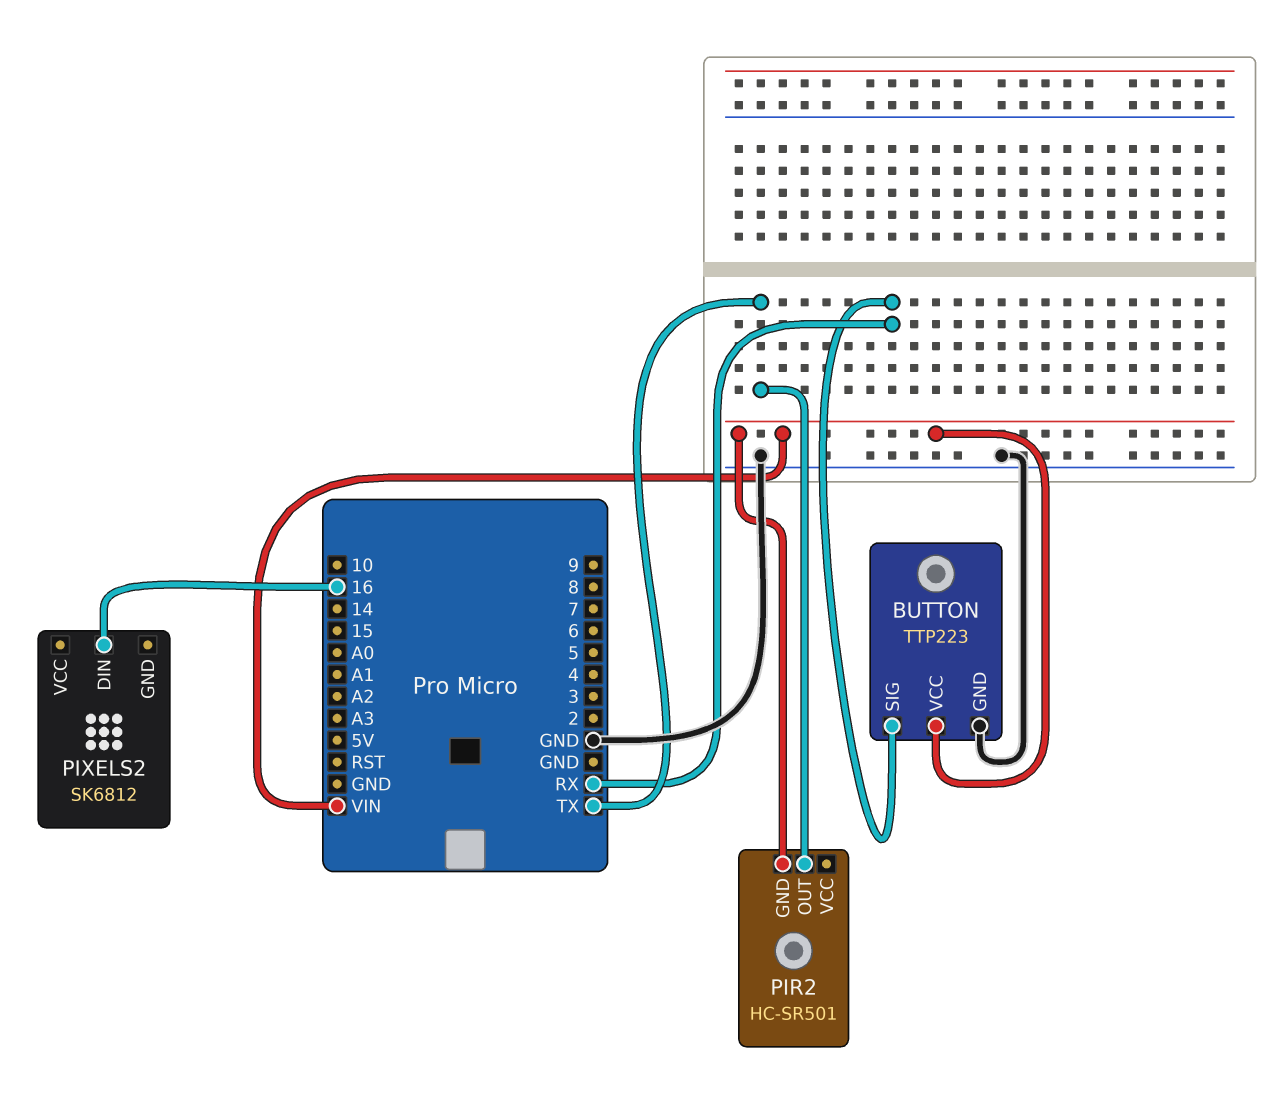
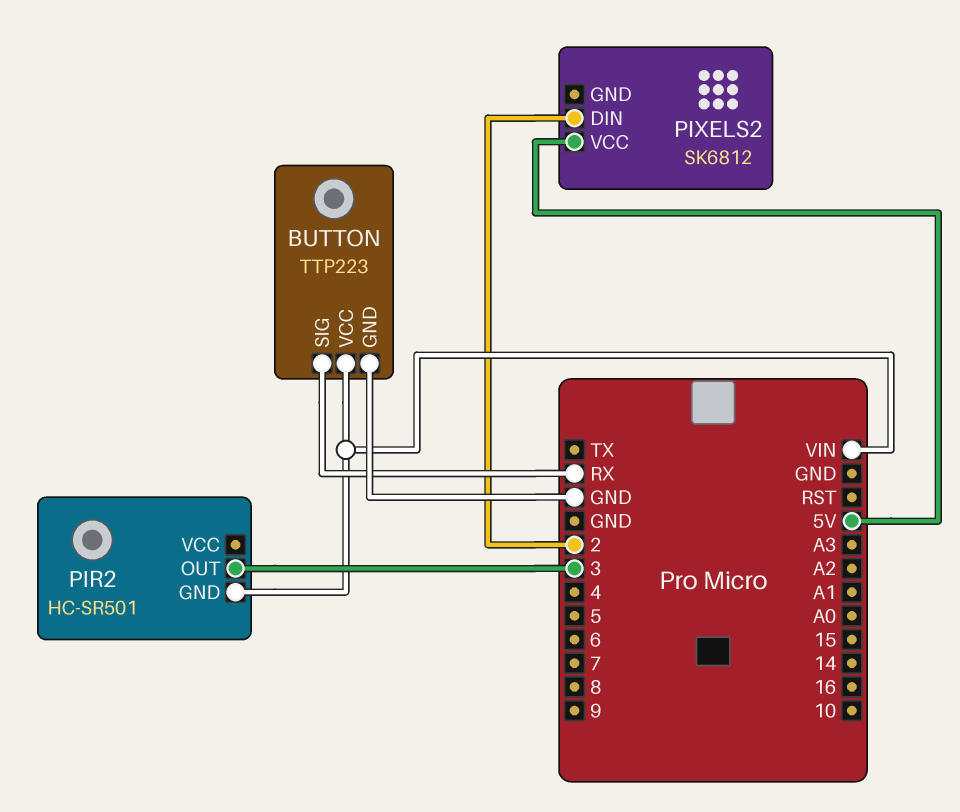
PIR2 pin OUT: TX -> 3
PIXELS2 pin DIN: 16 -> 2
PIXELS2 pin VCC: none -> 5V

